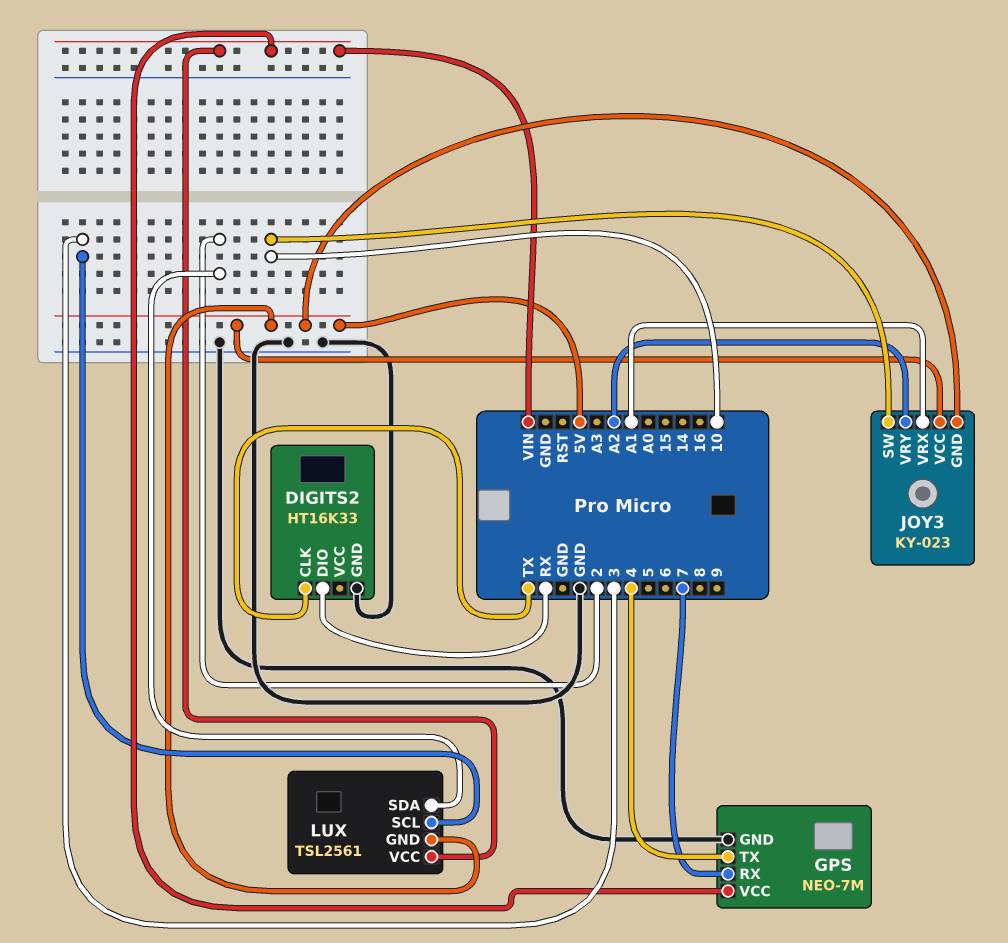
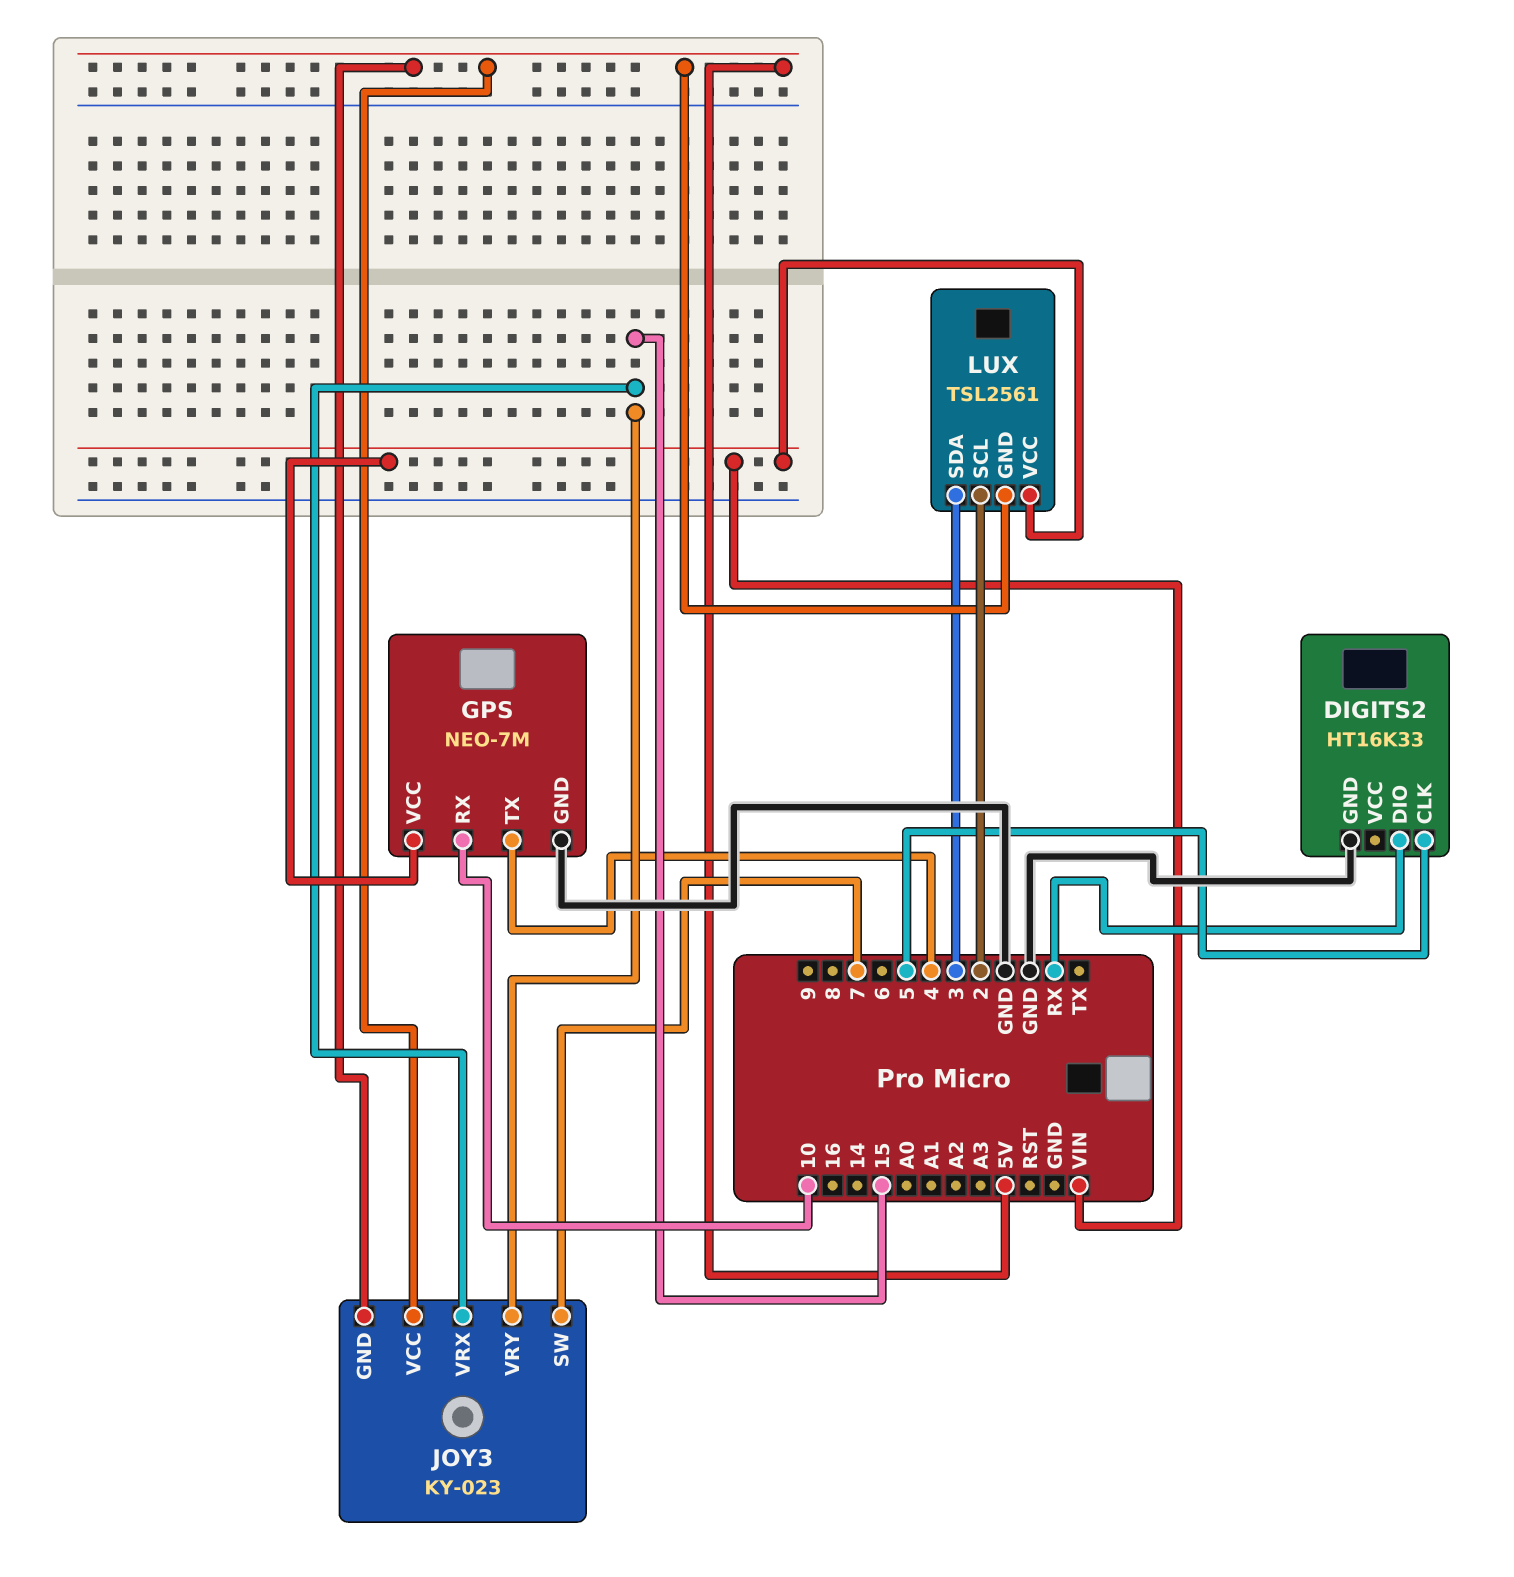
DIGITS2 pin CLK: TX -> 5
GPS pin RX: 7 -> 10
JOY3 pin SW: 10 -> 7
JOY3 pin VRX: A1 -> 15
JOY3 pin VRY: A2 -> 15
LUX pin SCL: 3 -> 2
LUX pin SDA: 2 -> 3

